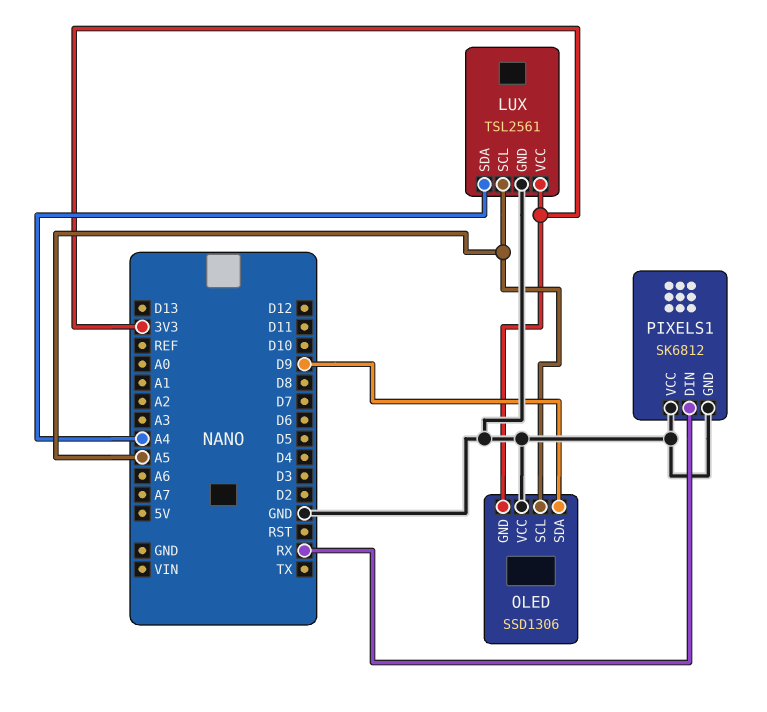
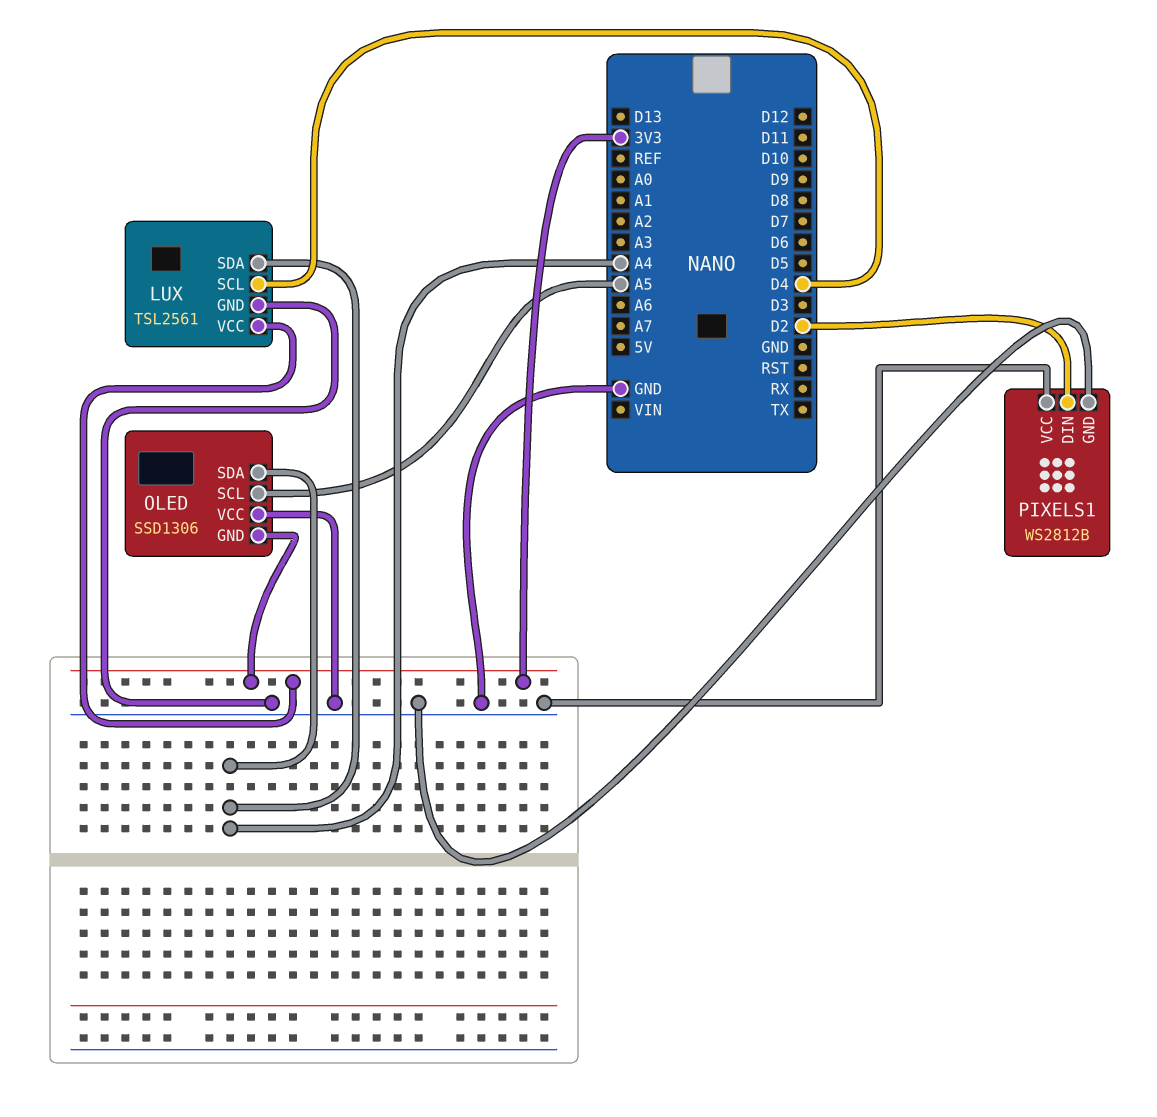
LUX pin SCL: A5 -> D4
OLED pin SDA: D9 -> A4
PIXELS1: SK6812 -> WS2812B
PIXELS1 pin DIN: RX -> D2

